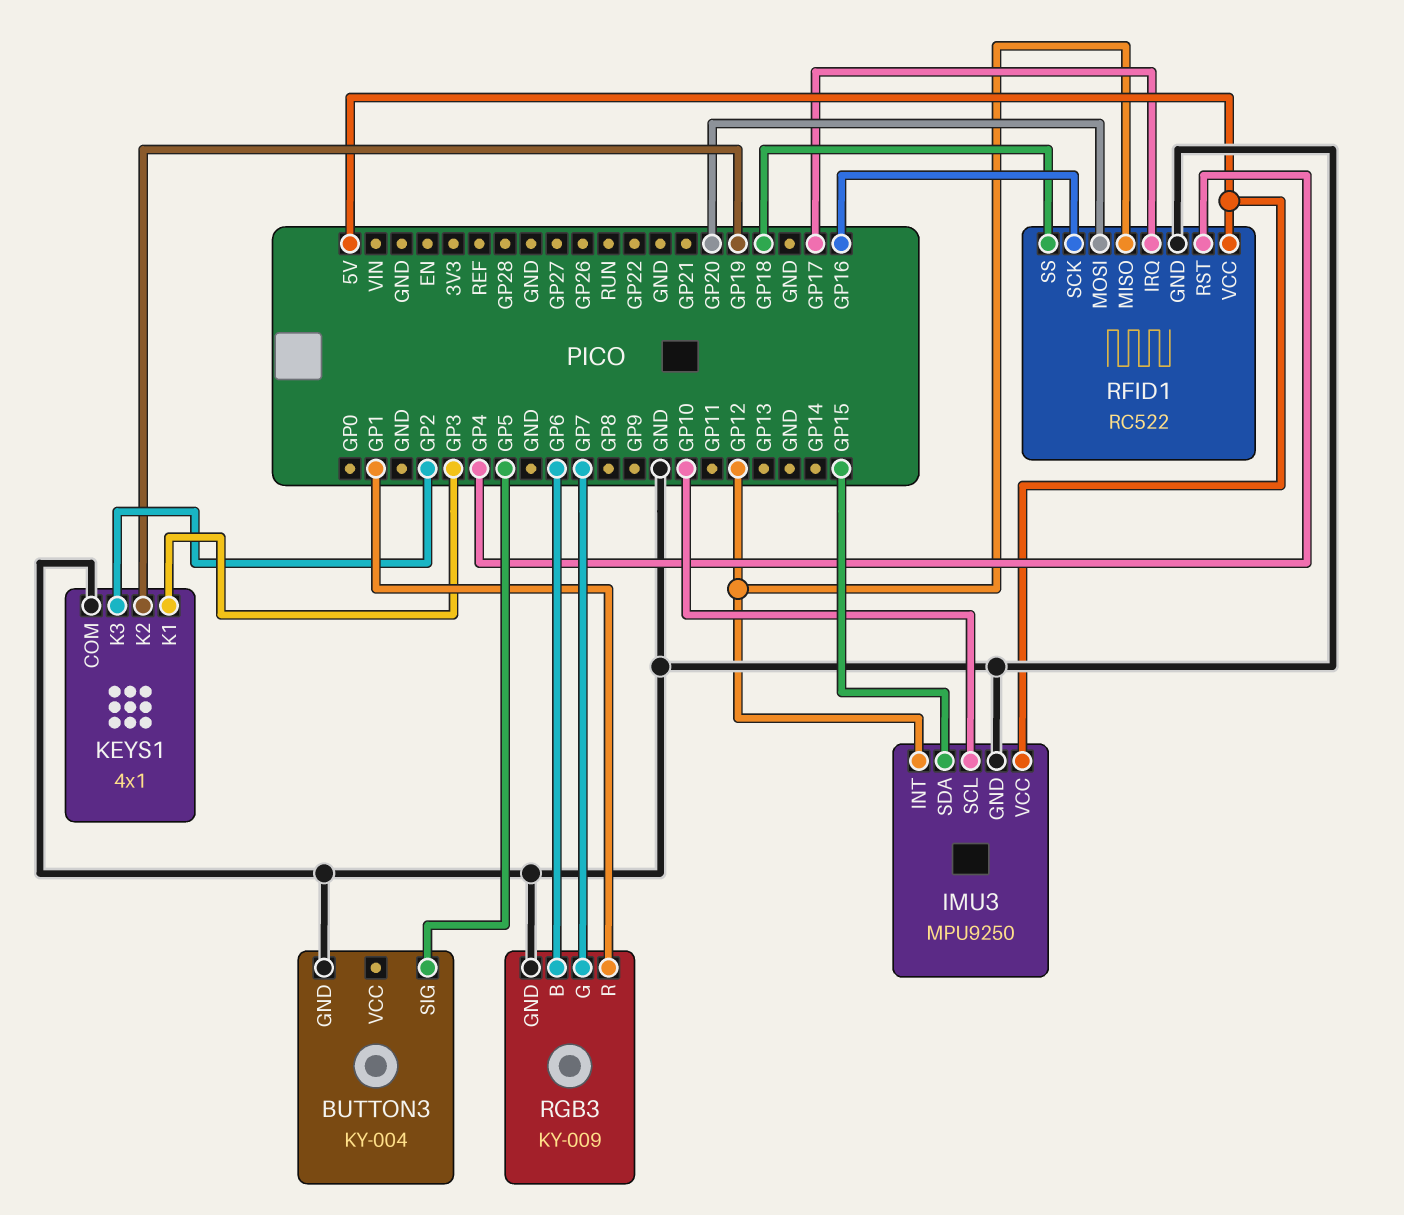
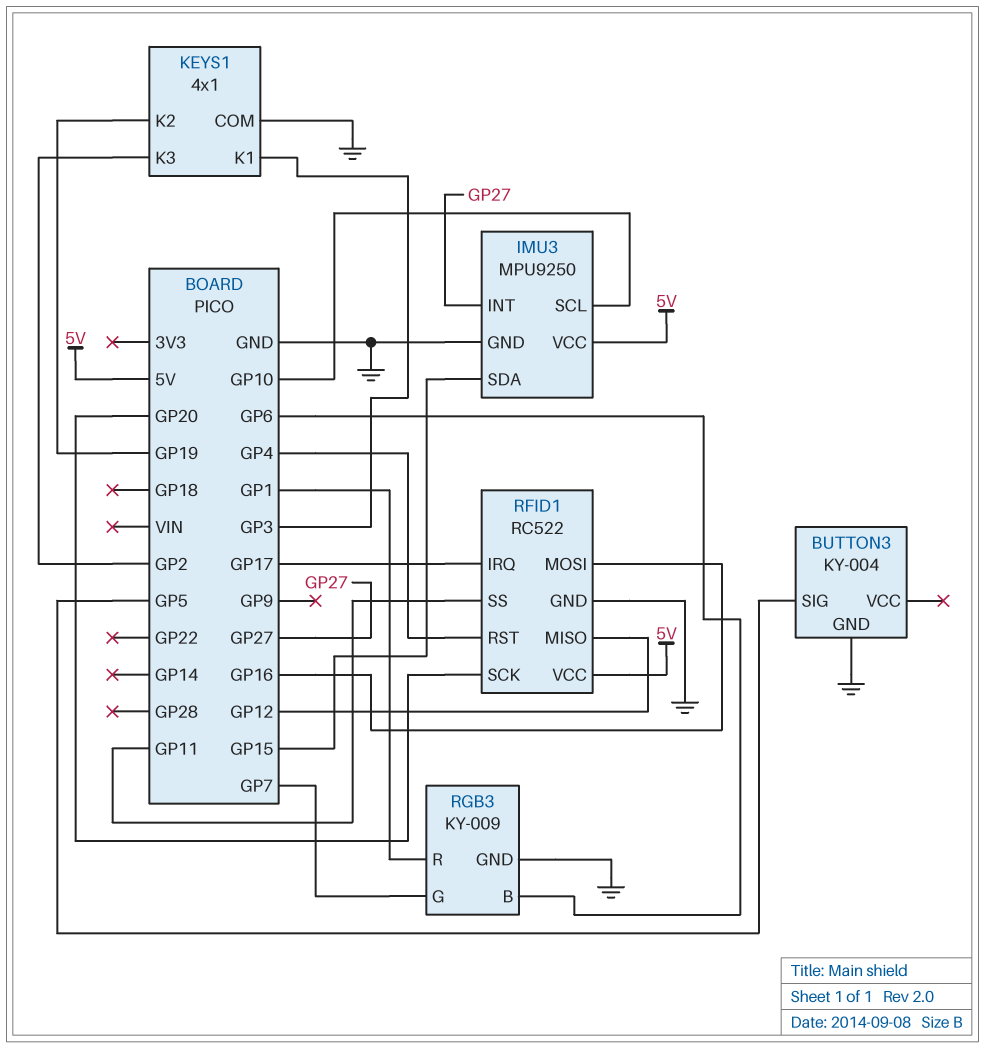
IMU3 pin INT: GP12 -> GP27
RFID1 pin MOSI: GP20 -> GP16
RFID1 pin SCK: GP16 -> GP20
RFID1 pin SS: GP18 -> GP11

